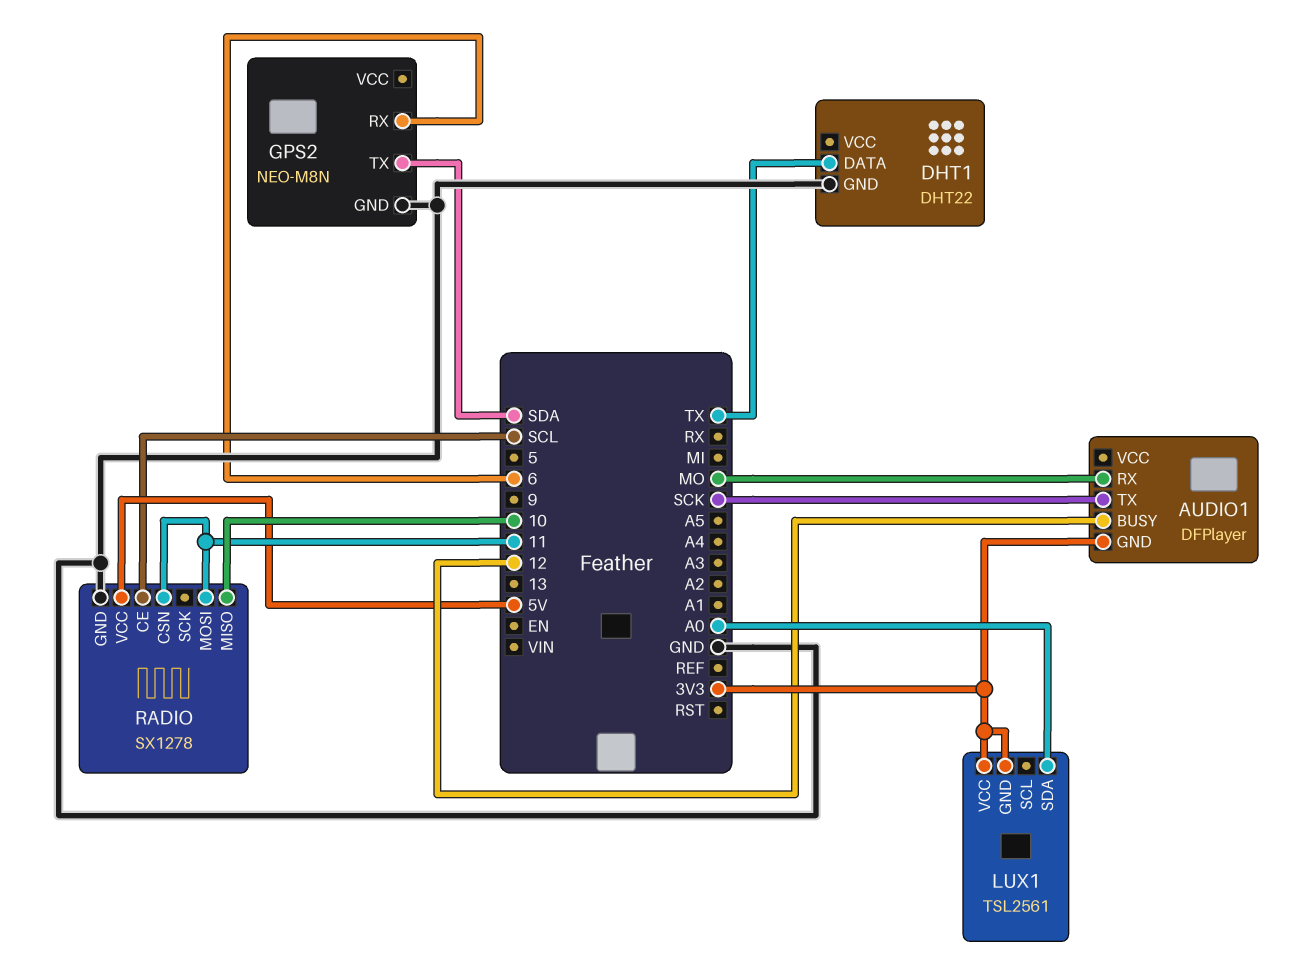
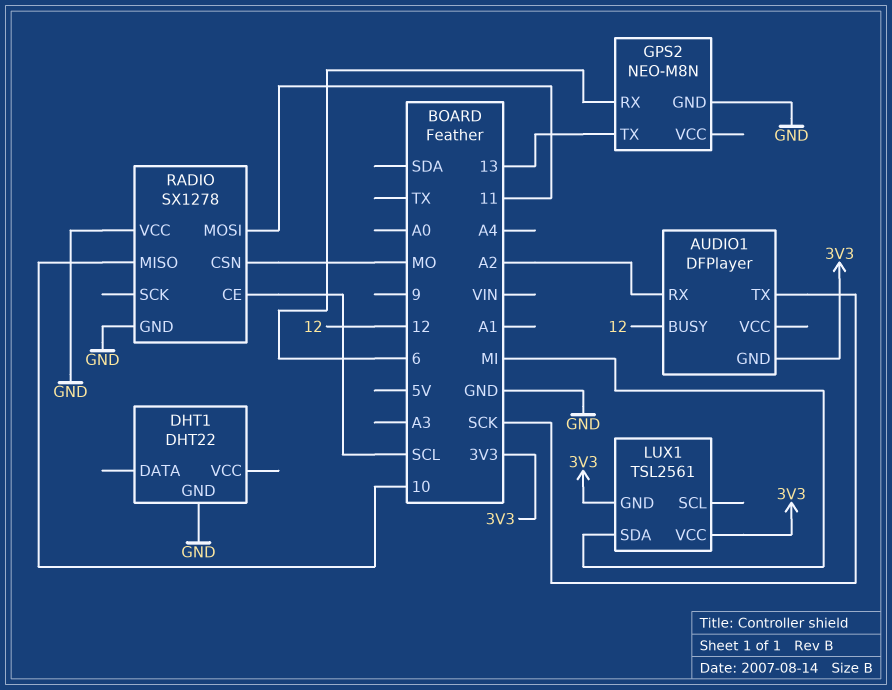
AUDIO1 pin RX: MO -> A2
DHT1 pin DATA: TX -> none
GPS2 pin TX: SDA -> 13
LUX1 pin SDA: A0 -> MI
RADIO pin CSN: 11 -> MO
RADIO pin VCC: 5V -> GND

